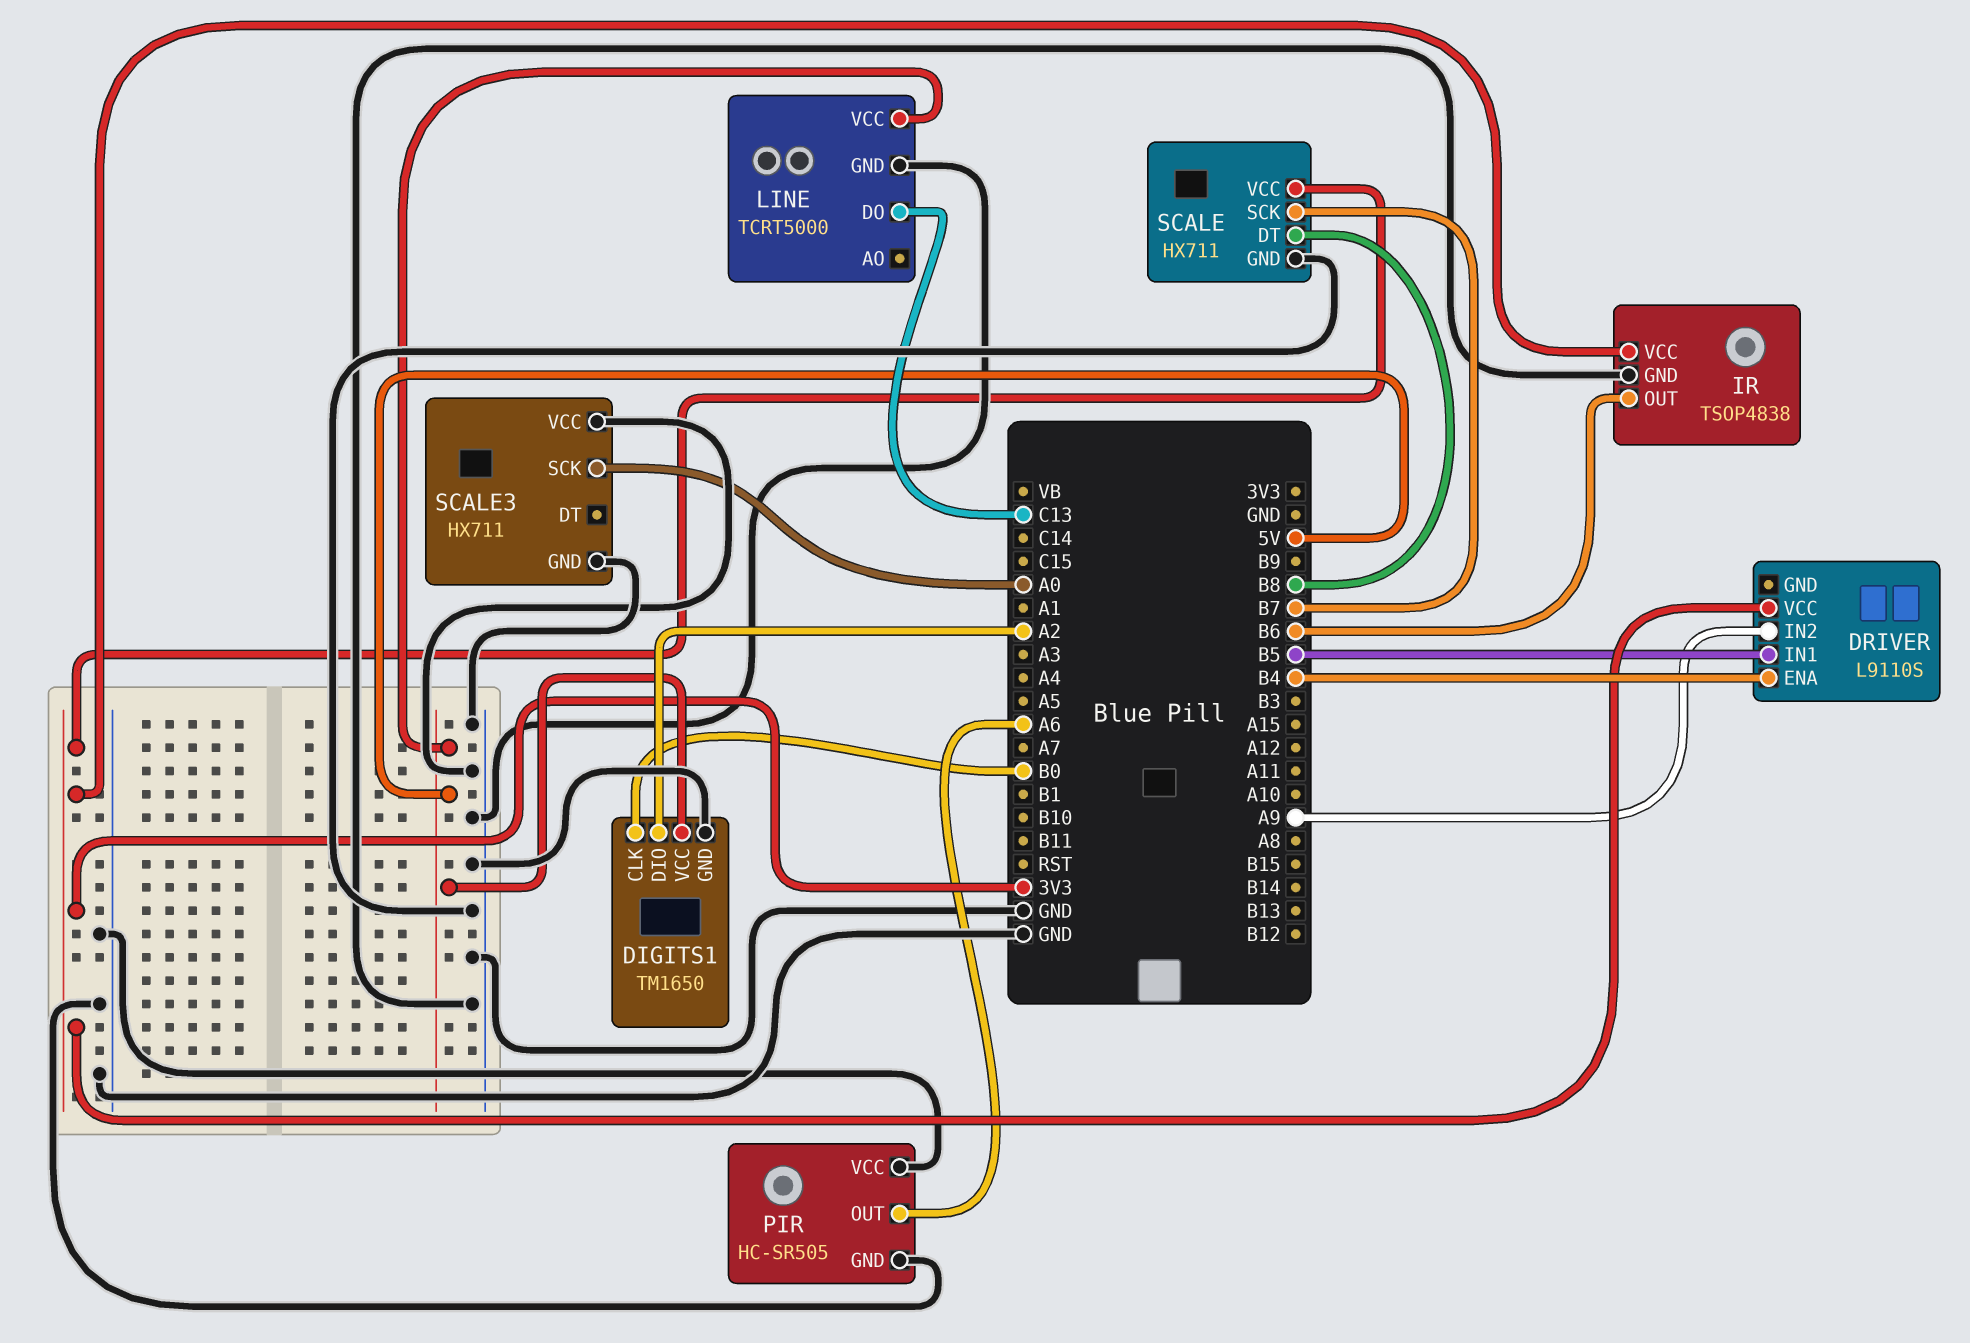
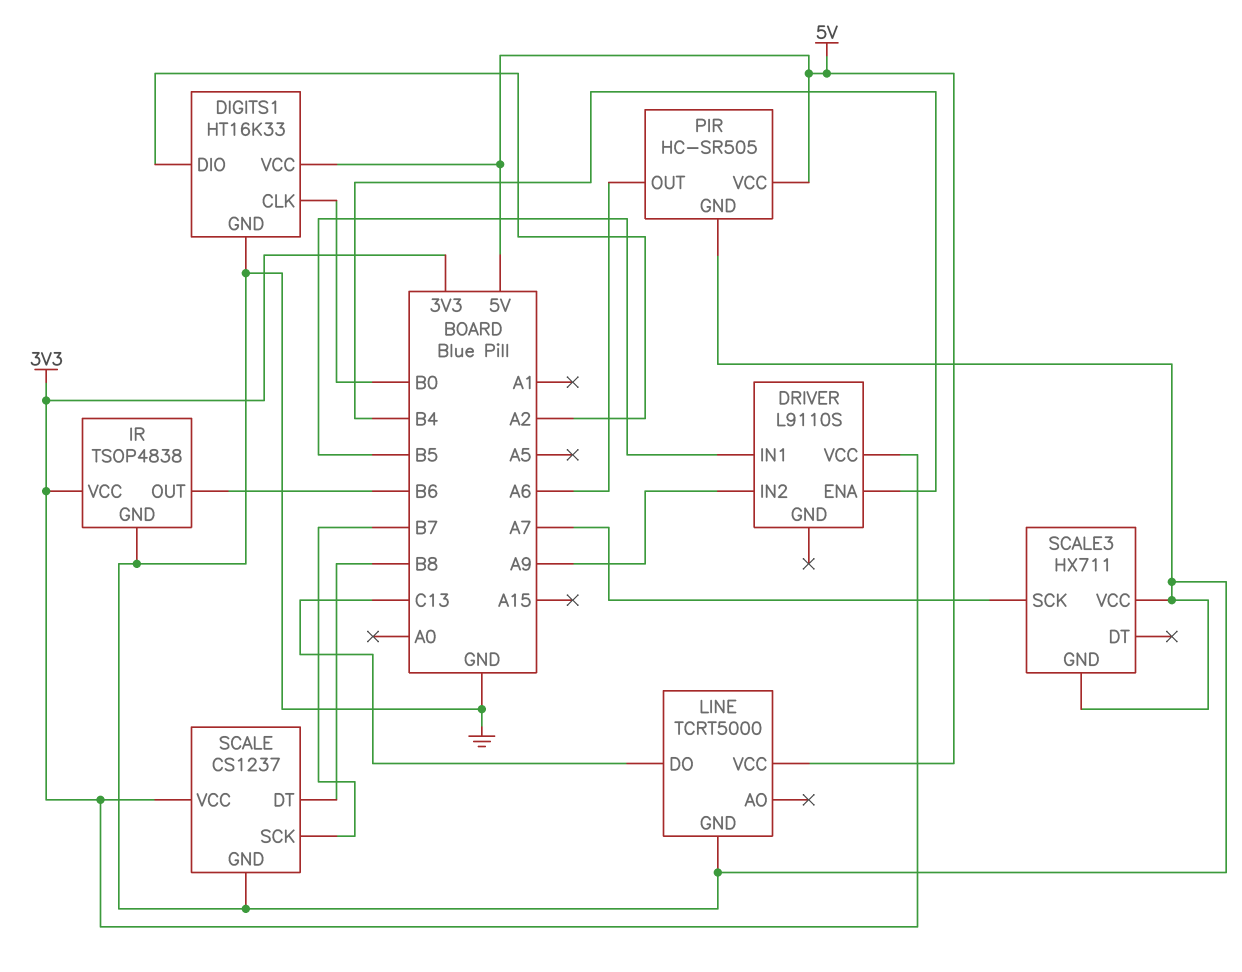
DIGITS1: TM1650 -> HT16K33
PIR pin VCC: GND -> 5V
SCALE: HX711 -> CS1237
SCALE3 pin SCK: A0 -> A7

